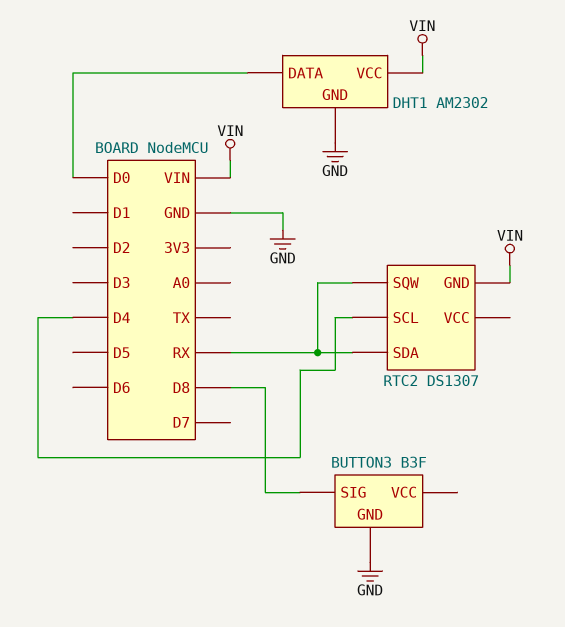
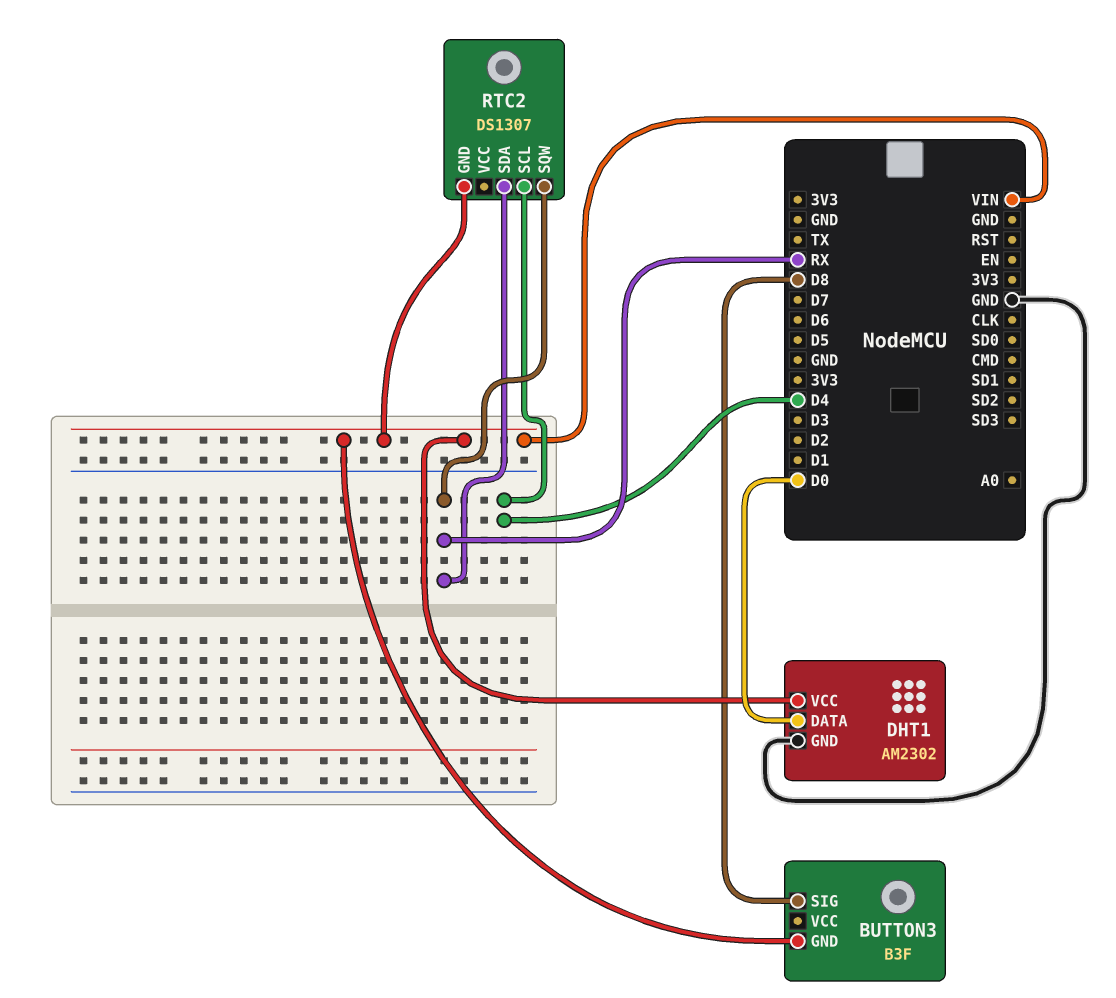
BUTTON3 pin GND: GND -> VIN

